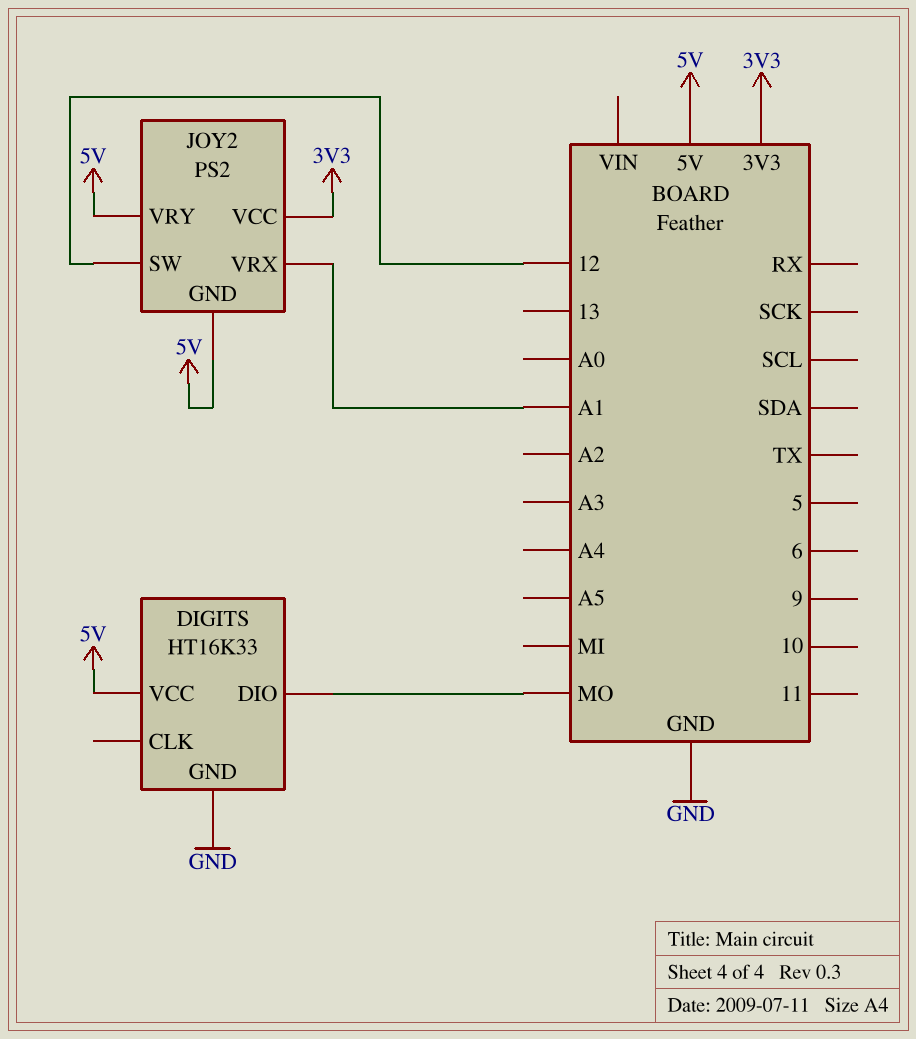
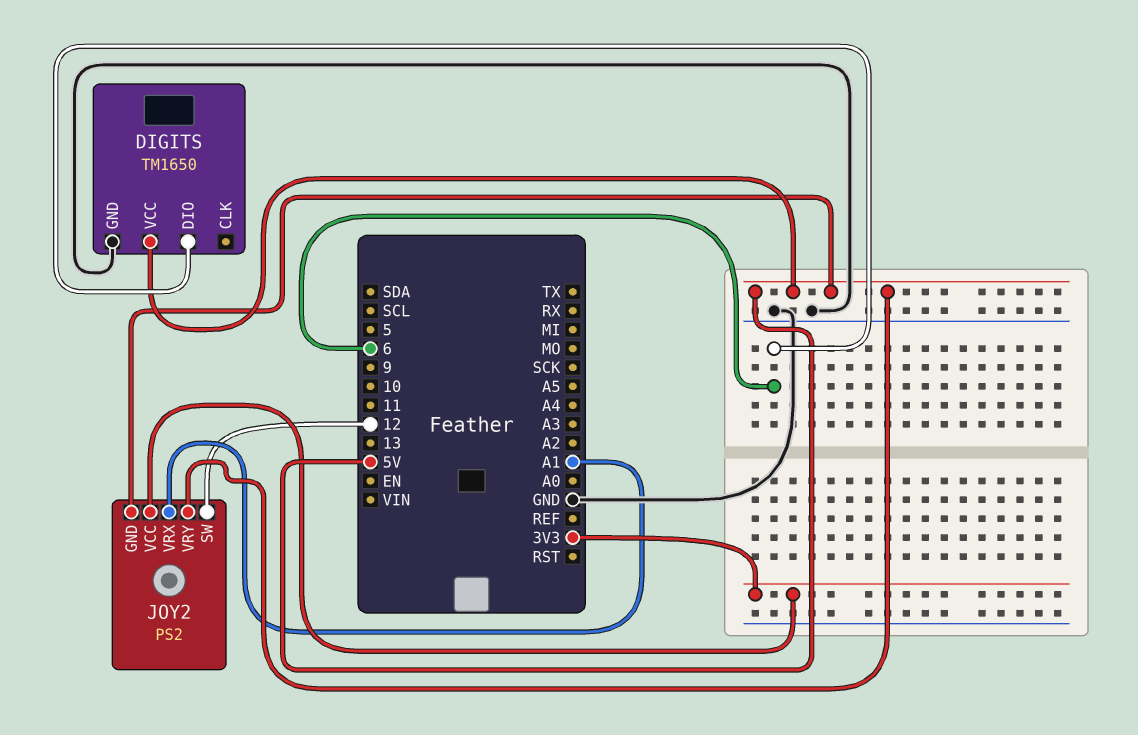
DIGITS: HT16K33 -> TM1650
DIGITS pin DIO: MO -> 6

